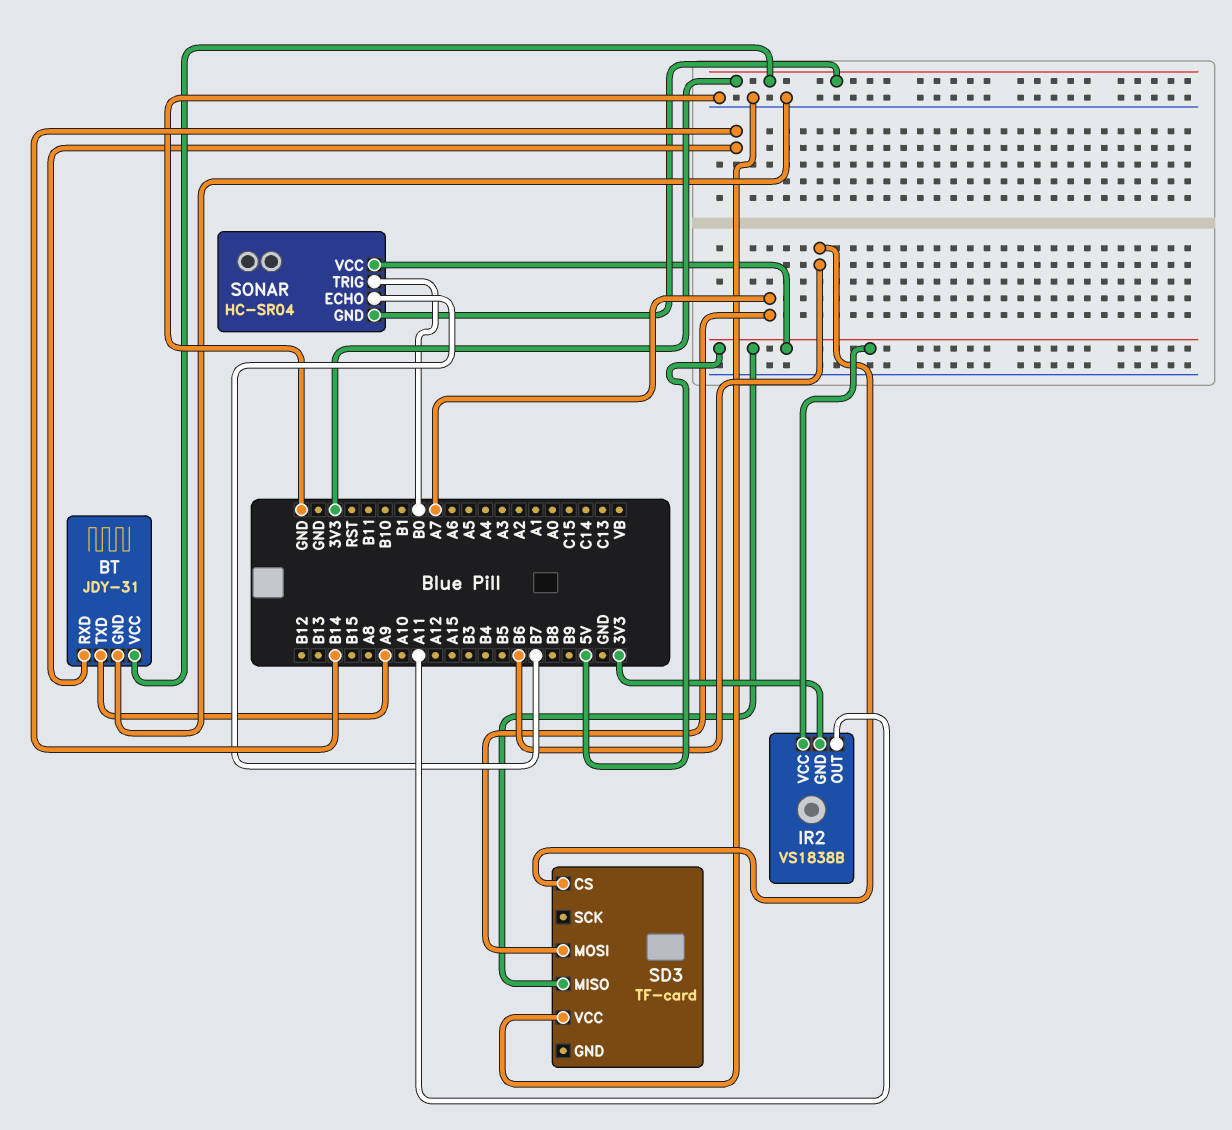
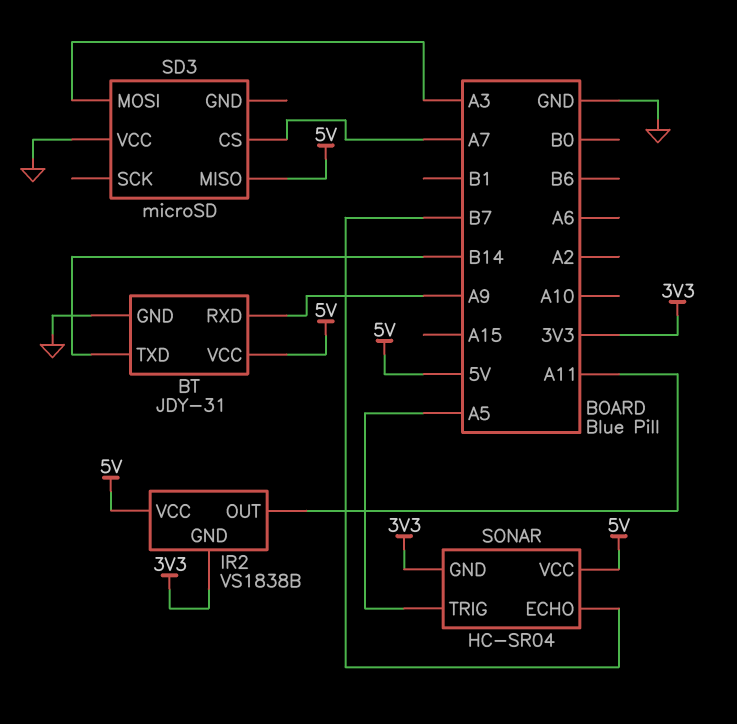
BT pin RXD: B14 -> A9
BT pin TXD: A9 -> B14
BT pin VCC: 3V3 -> 5V
SD3: TF-card -> microSD
SD3 pin CS: B6 -> A7
SD3 pin MOSI: A7 -> A3
SONAR pin TRIG: B0 -> A5

